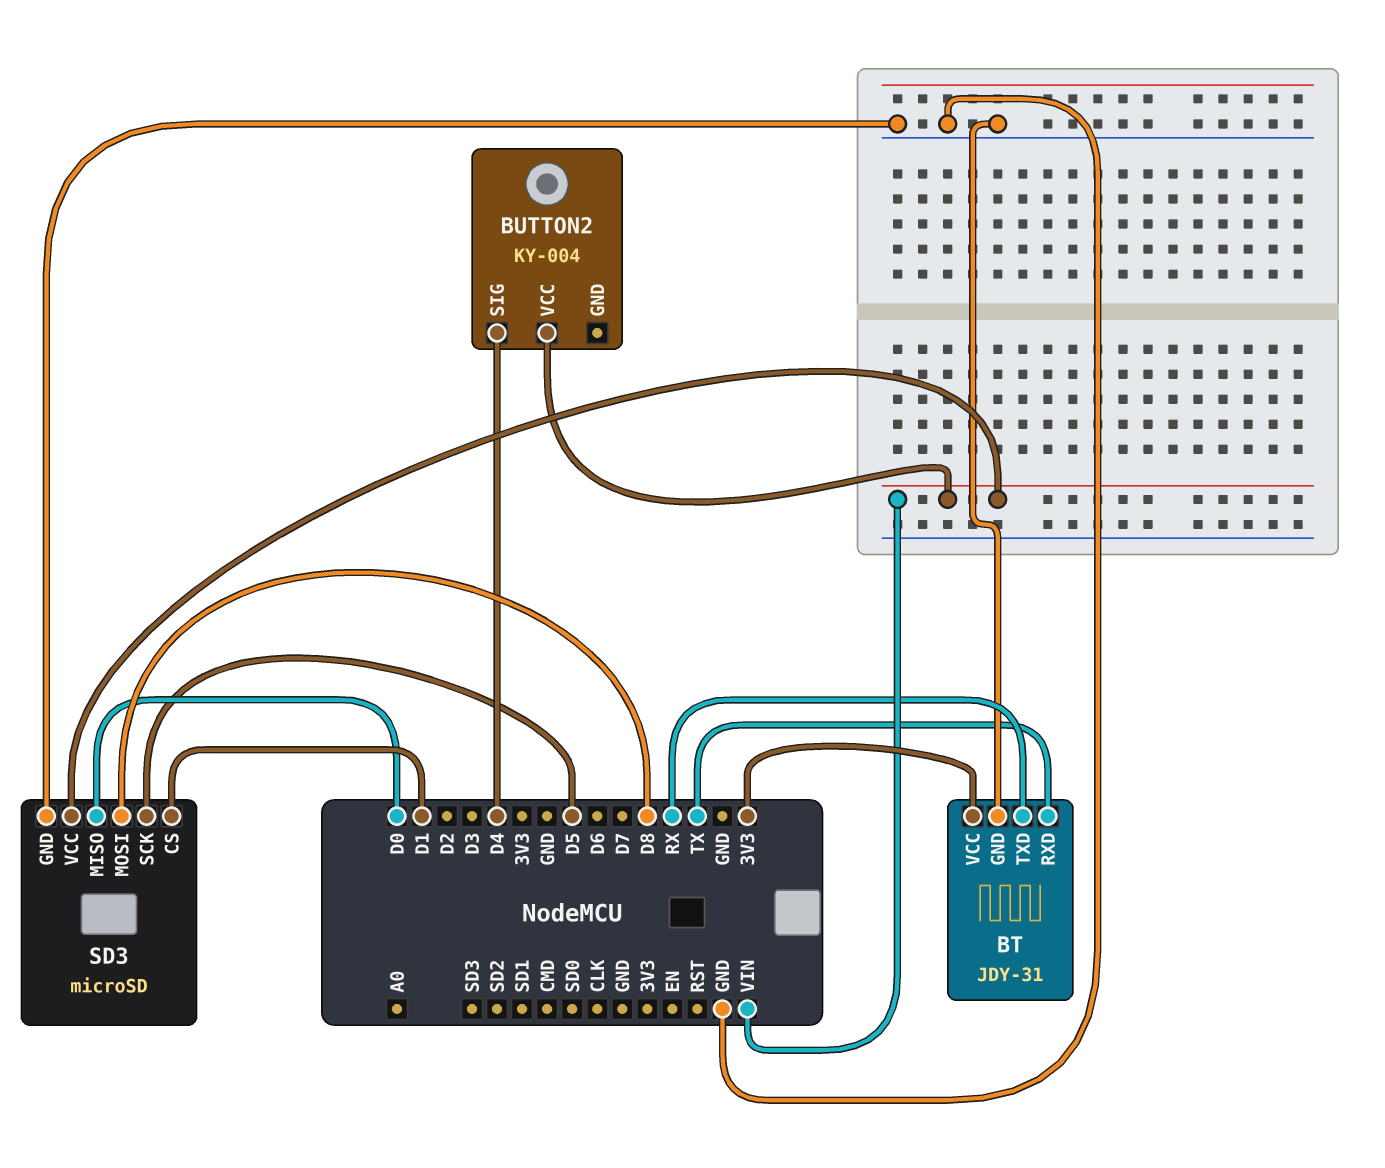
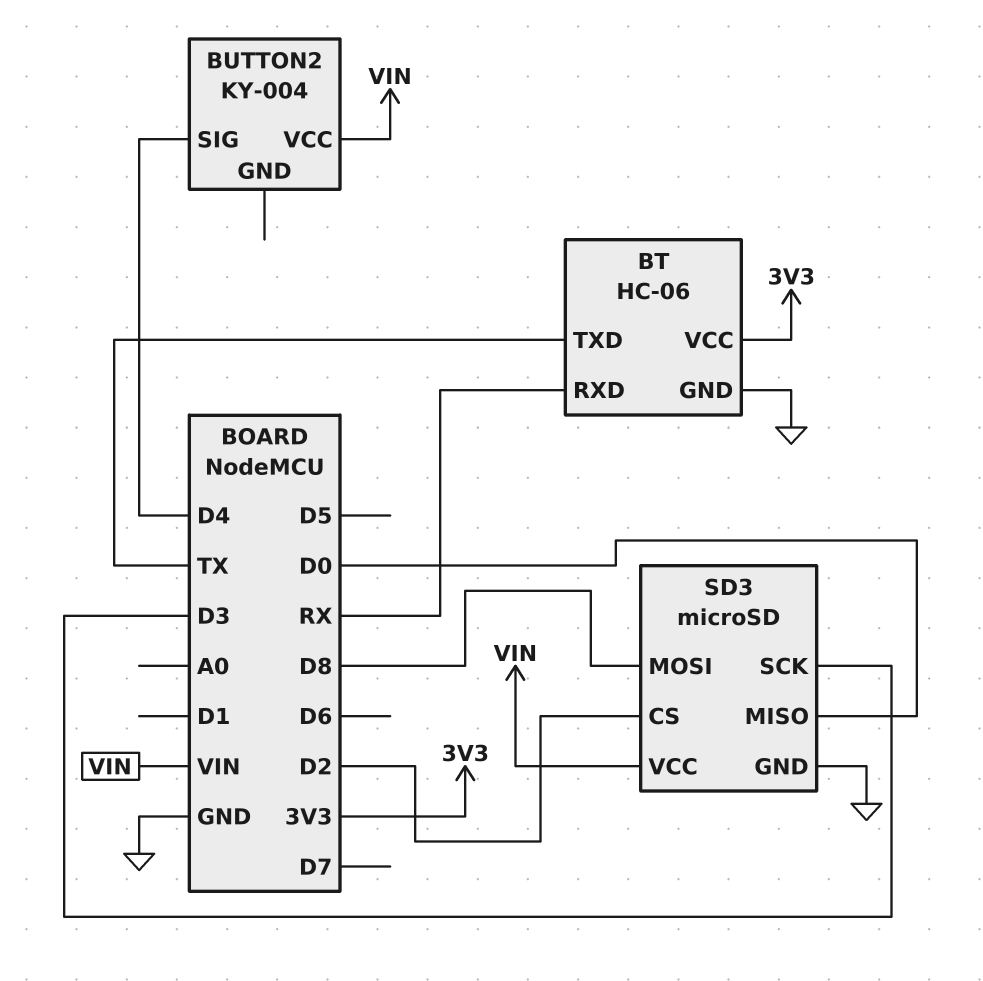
BT: JDY-31 -> HC-06
BT pin RXD: TX -> RX
BT pin TXD: RX -> TX
SD3 pin CS: D1 -> D2
SD3 pin SCK: D5 -> D3

